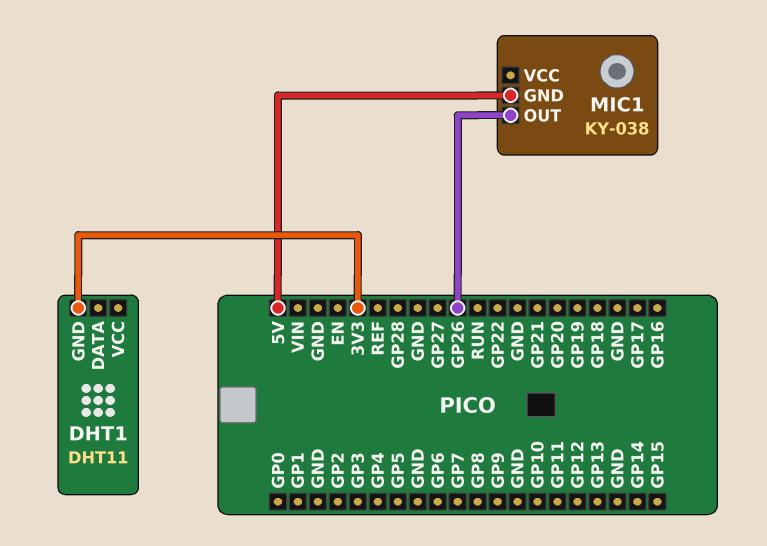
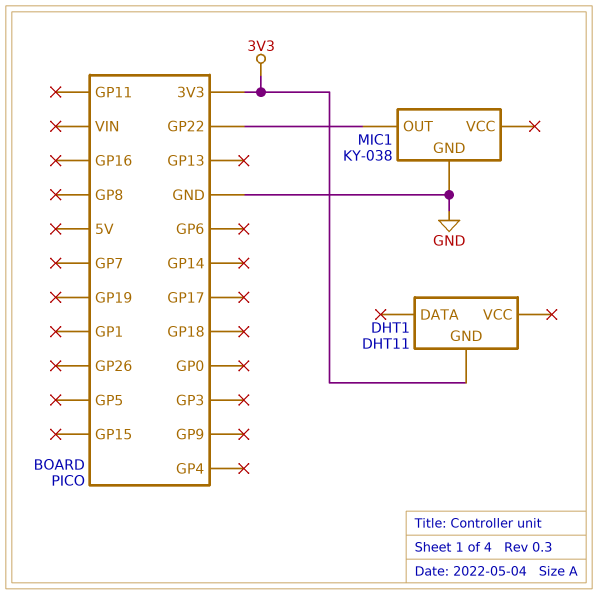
MIC1 pin GND: 5V -> GND
MIC1 pin OUT: GP26 -> GP22

